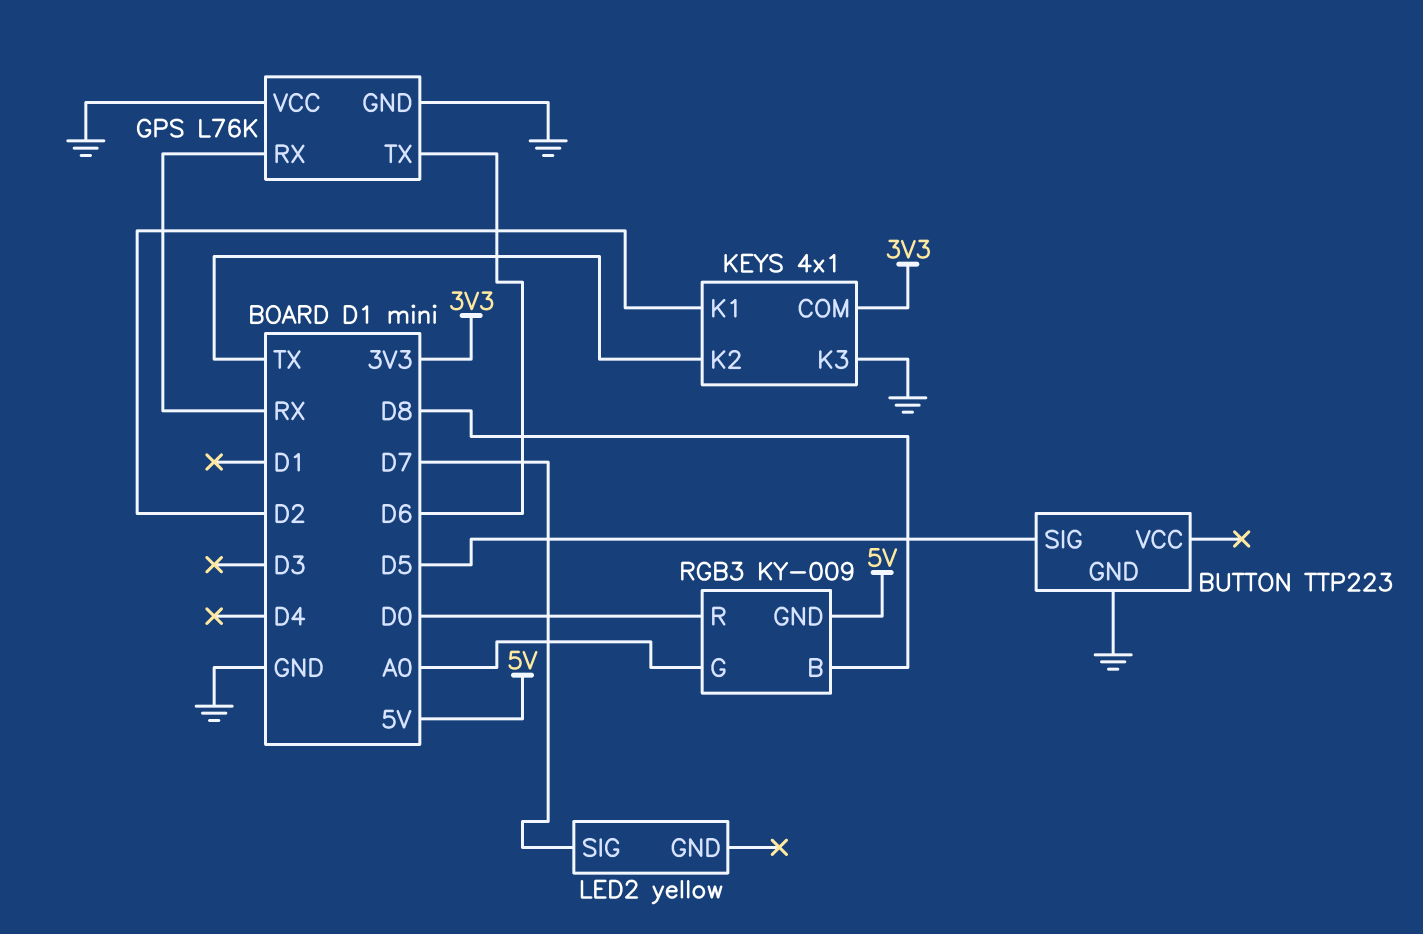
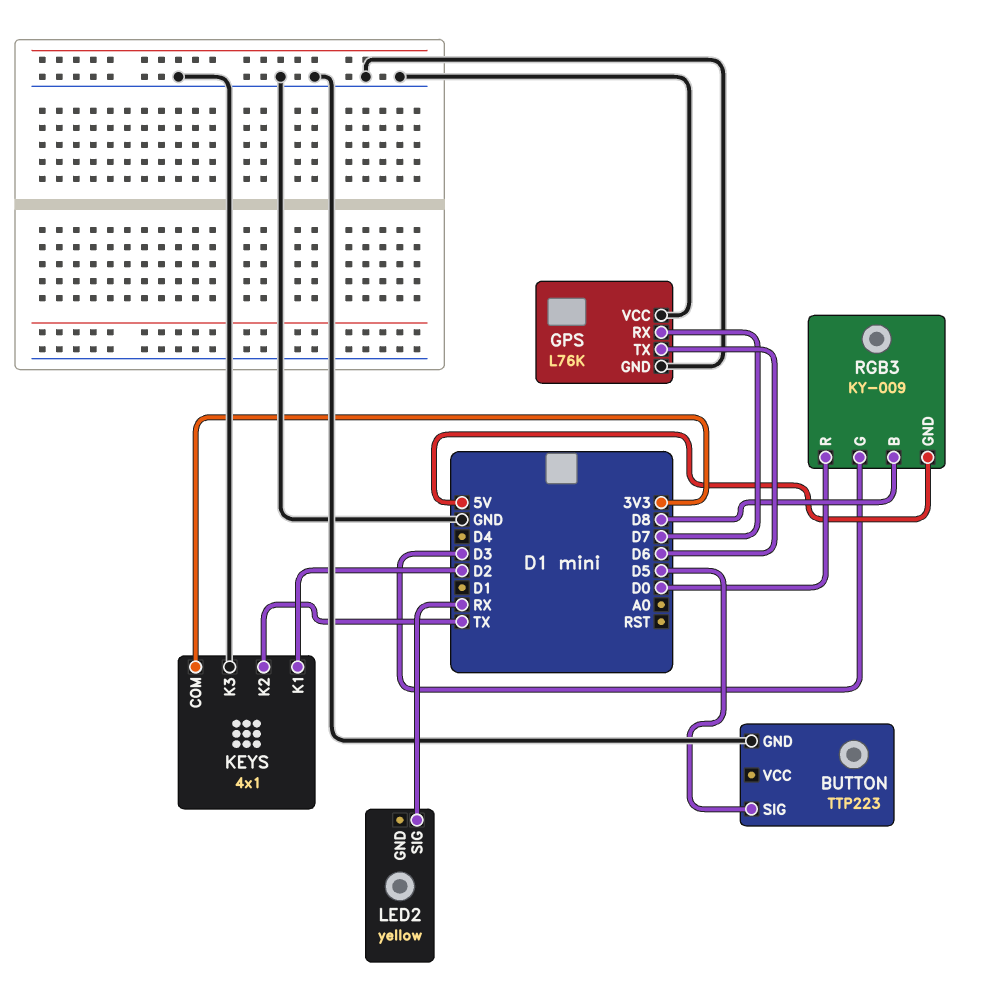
GPS pin RX: RX -> D7
LED2 pin SIG: D7 -> RX
RGB3 pin G: A0 -> D3

